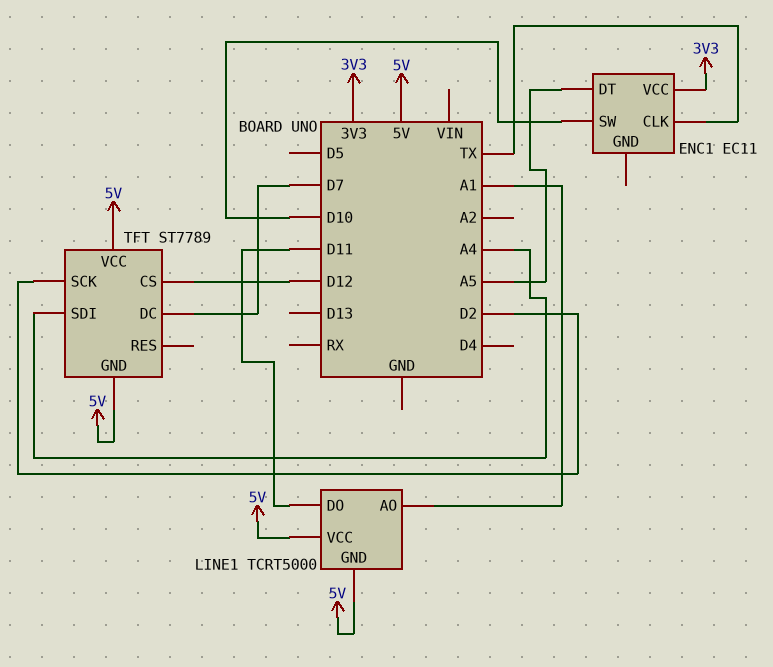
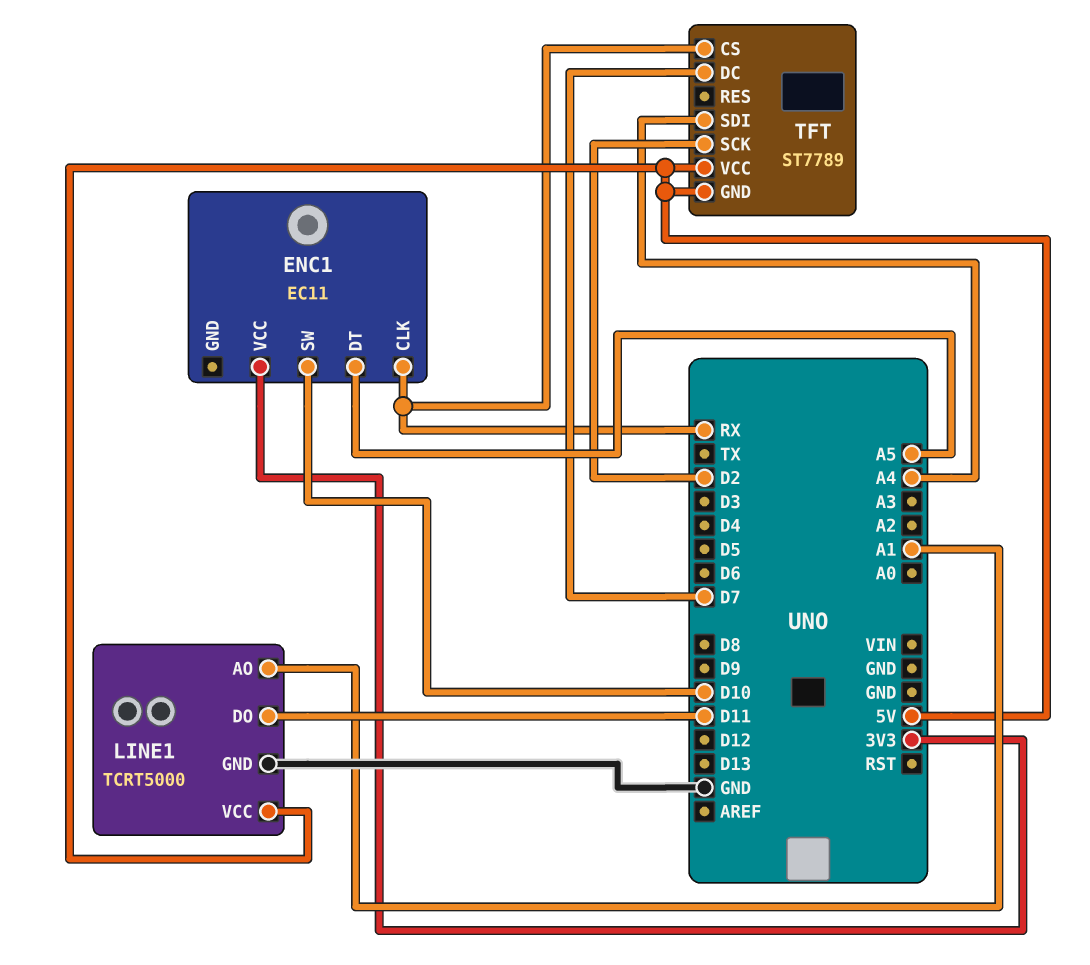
ENC1 pin CLK: TX -> RX
LINE1 pin GND: 5V -> GND
TFT pin CS: D12 -> RX

